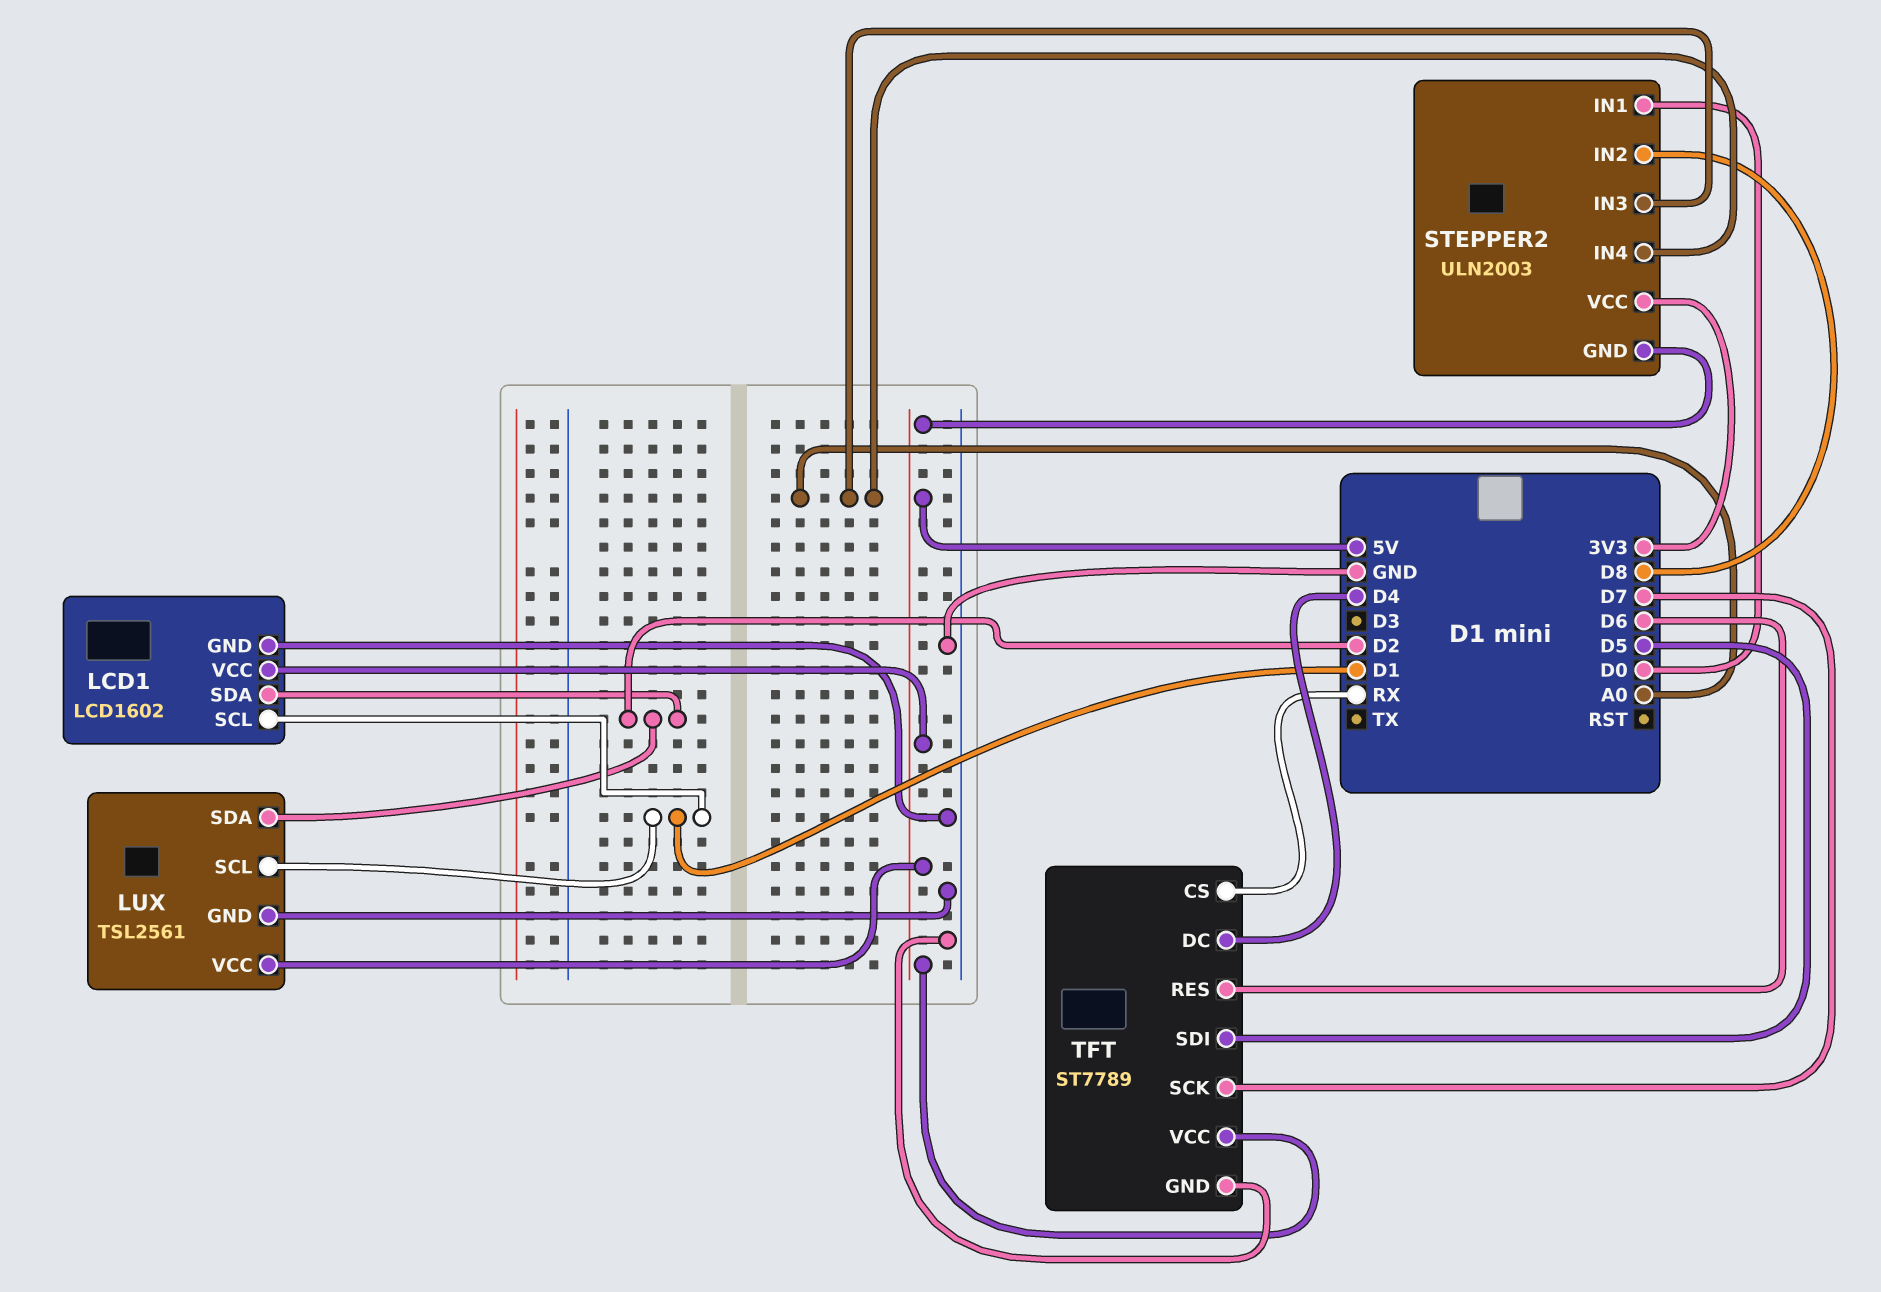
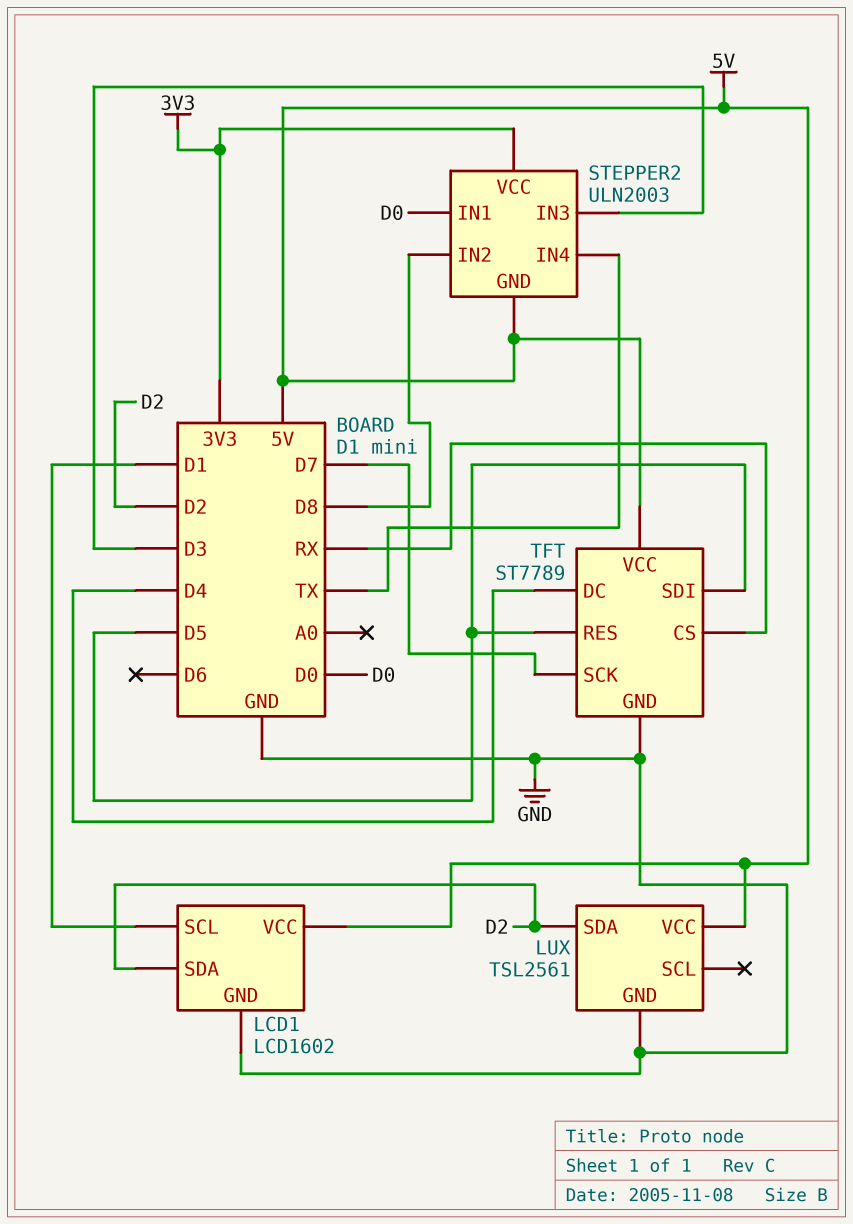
LUX pin SCL: D1 -> none
STEPPER2 pin IN3: A0 -> D3
STEPPER2 pin IN4: A0 -> TX
TFT pin RES: D6 -> D5

